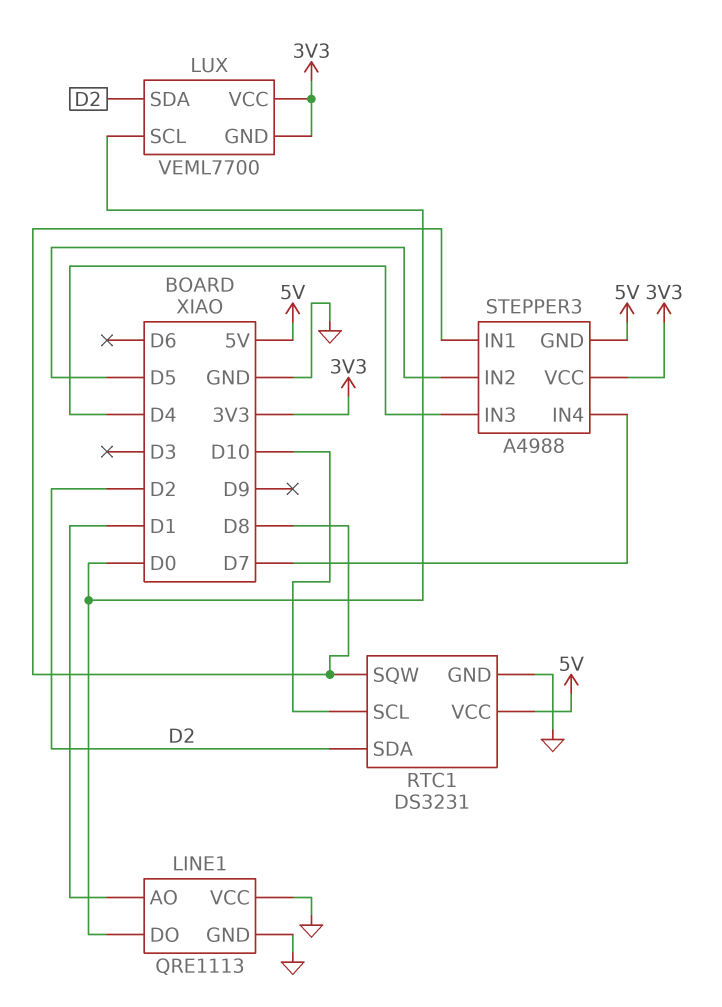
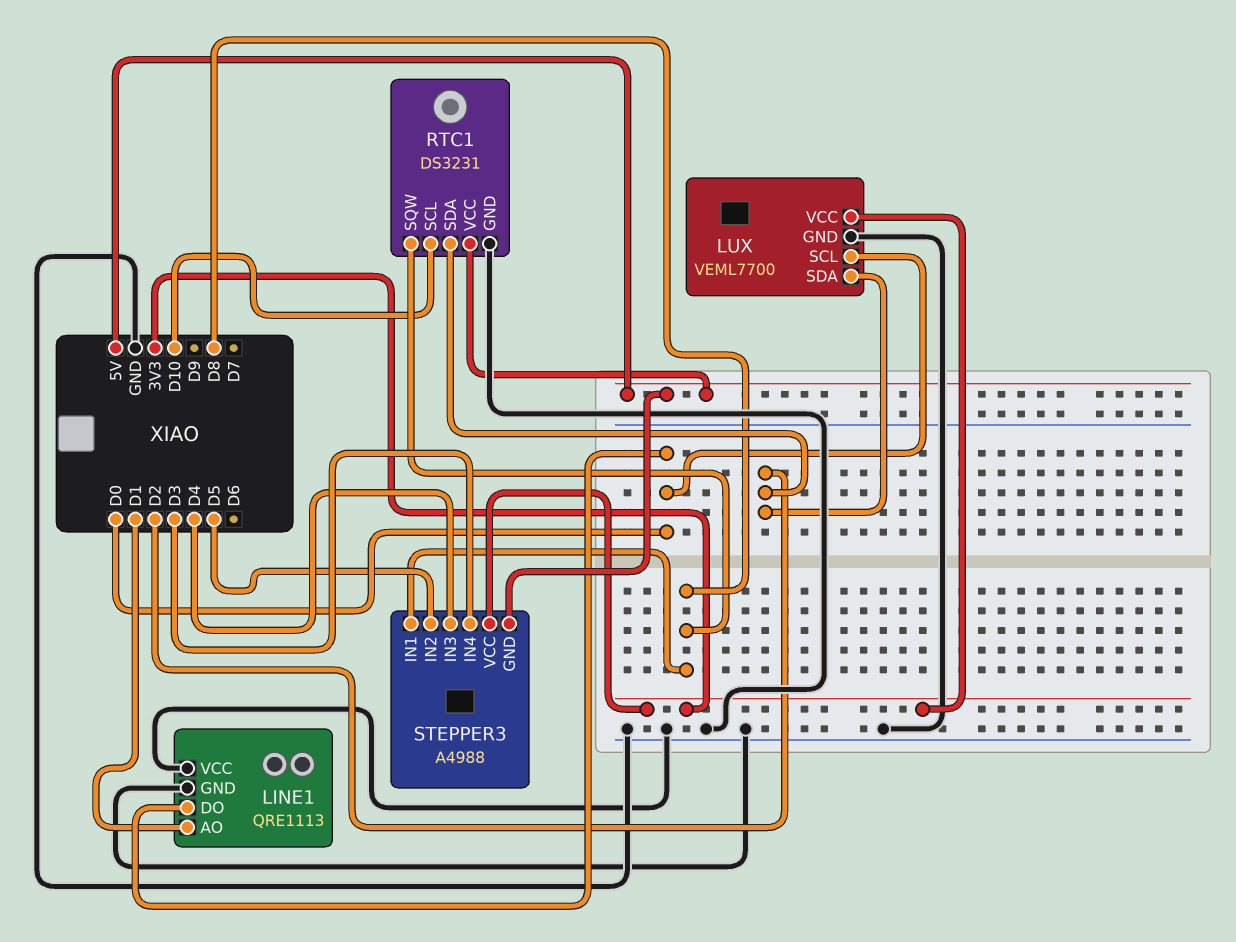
LUX pin GND: 3V3 -> GND
STEPPER3 pin IN4: D7 -> D3

